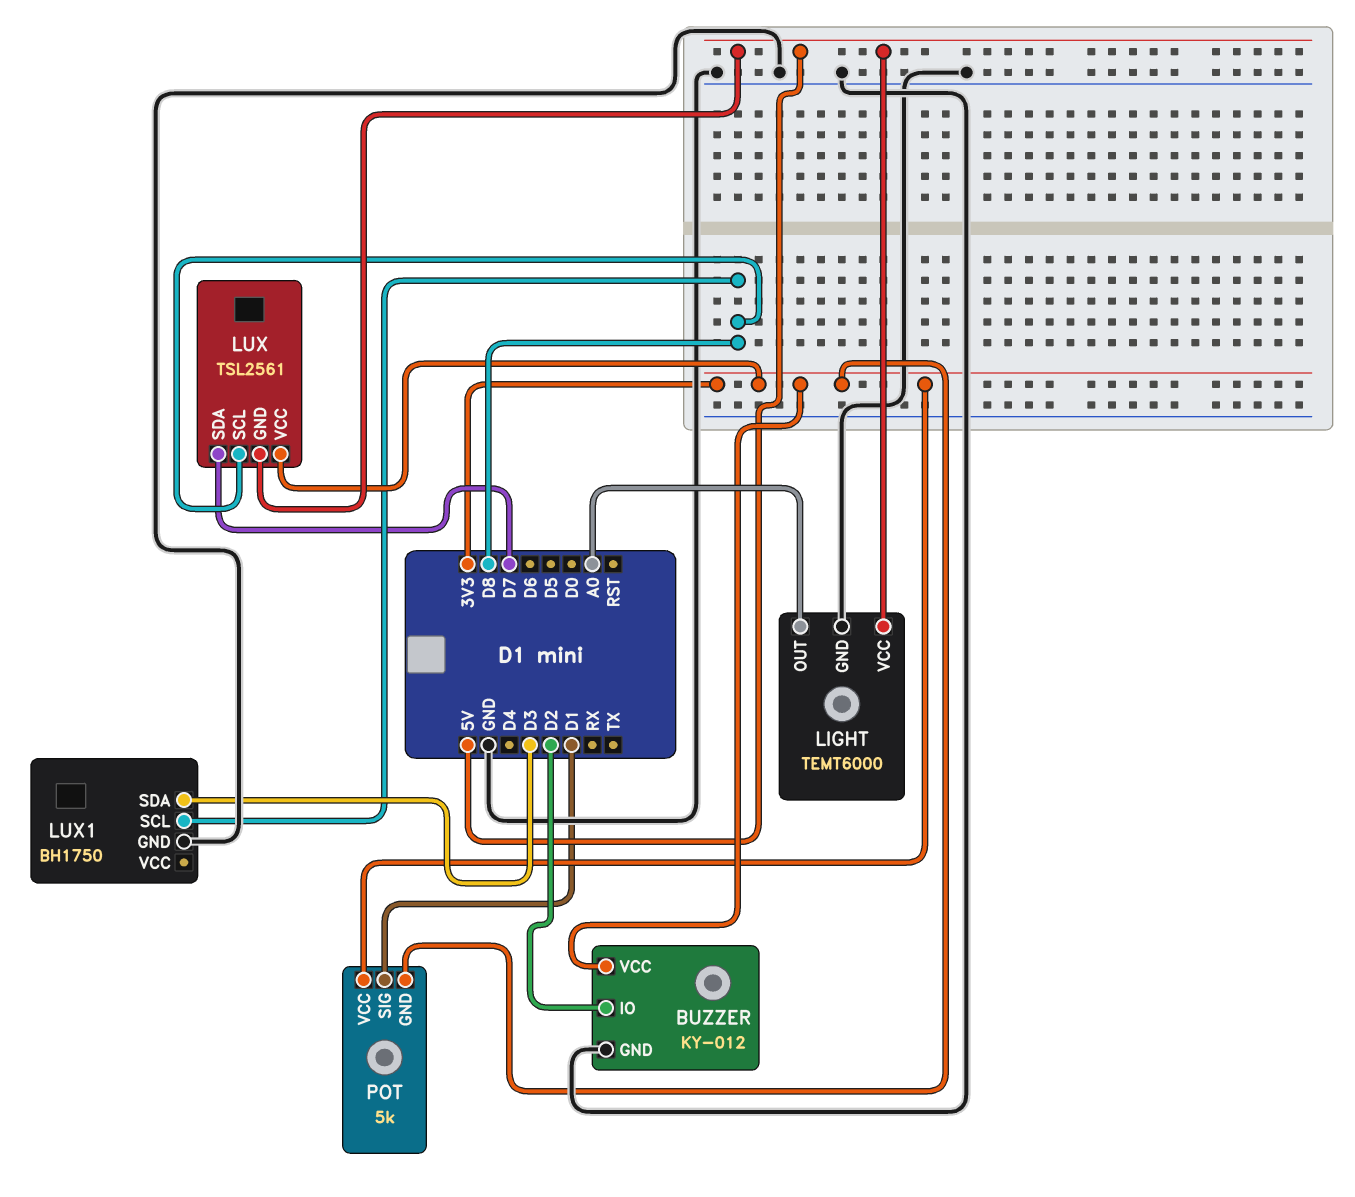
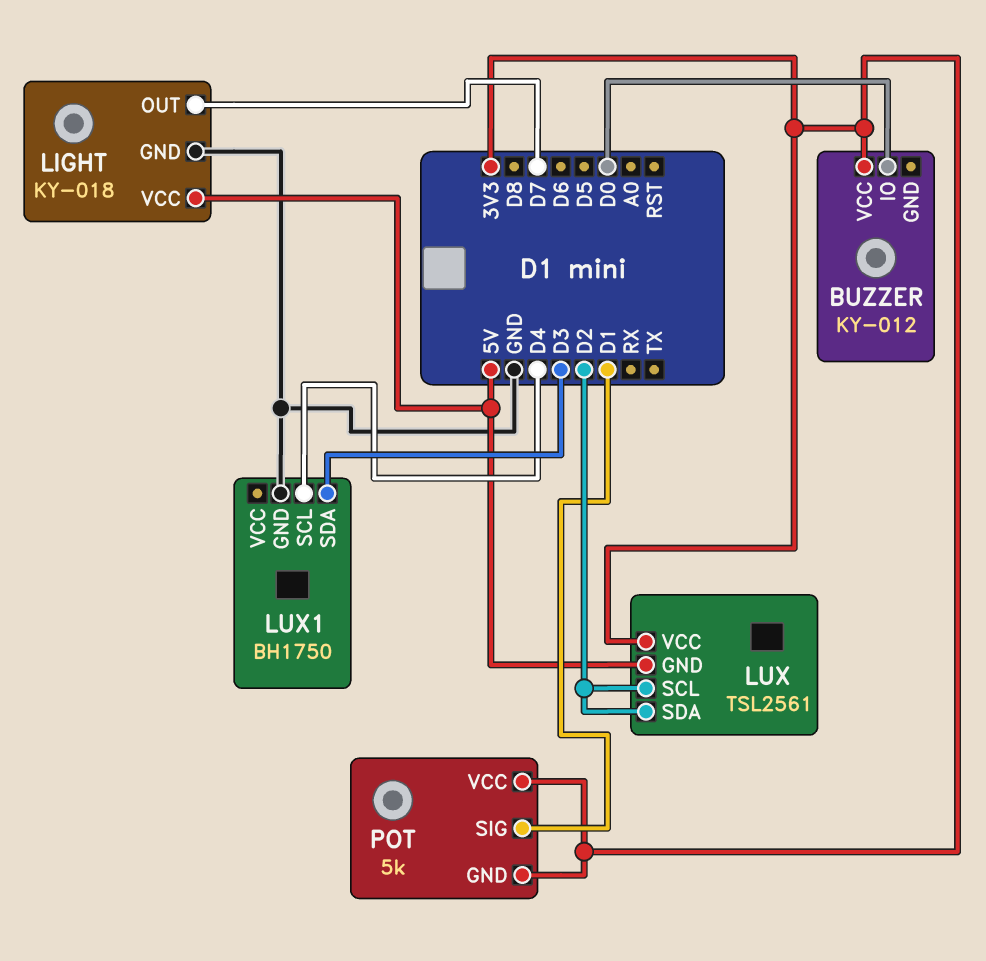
BUZZER pin GND: GND -> none
BUZZER pin IO: D2 -> D0
LIGHT: TEMT6000 -> KY-018
LIGHT pin OUT: A0 -> D7
LUX pin SCL: D8 -> D2
LUX pin SDA: D7 -> D2
LUX1 pin SCL: D8 -> D4

